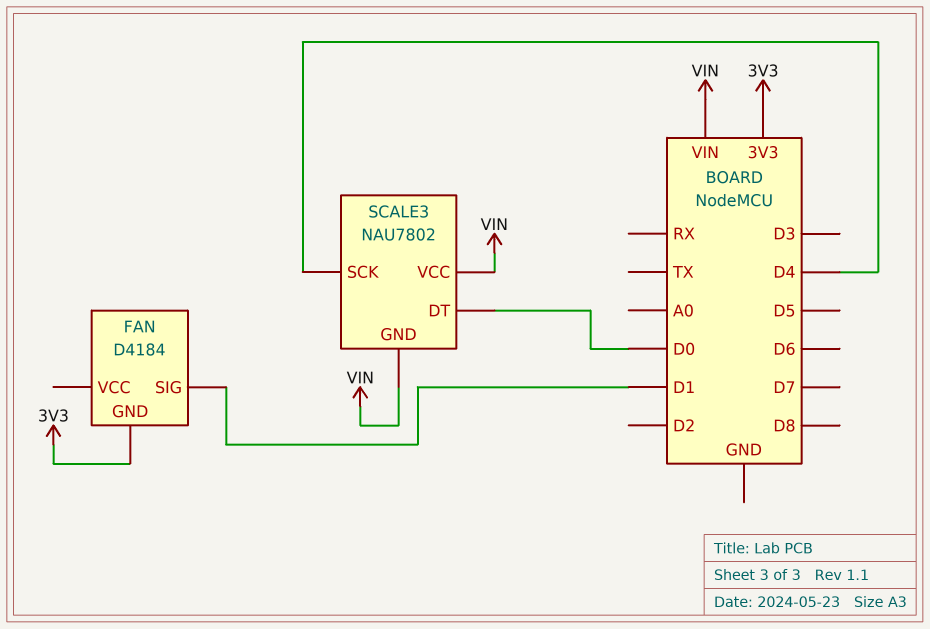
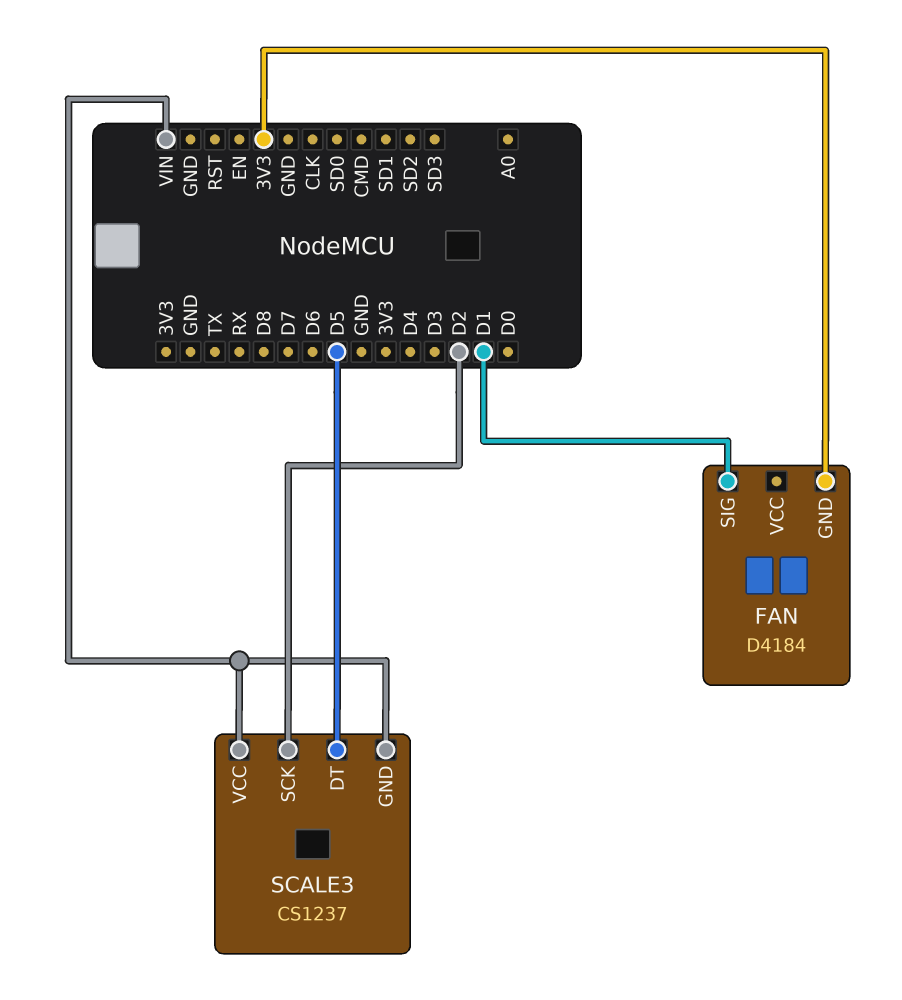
SCALE3: NAU7802 -> CS1237
SCALE3 pin DT: D0 -> D5
SCALE3 pin SCK: D4 -> D2

